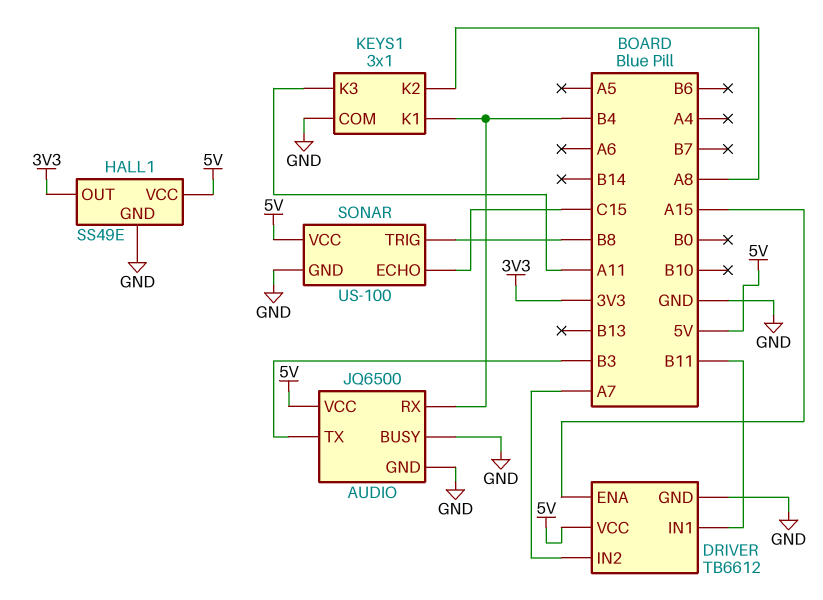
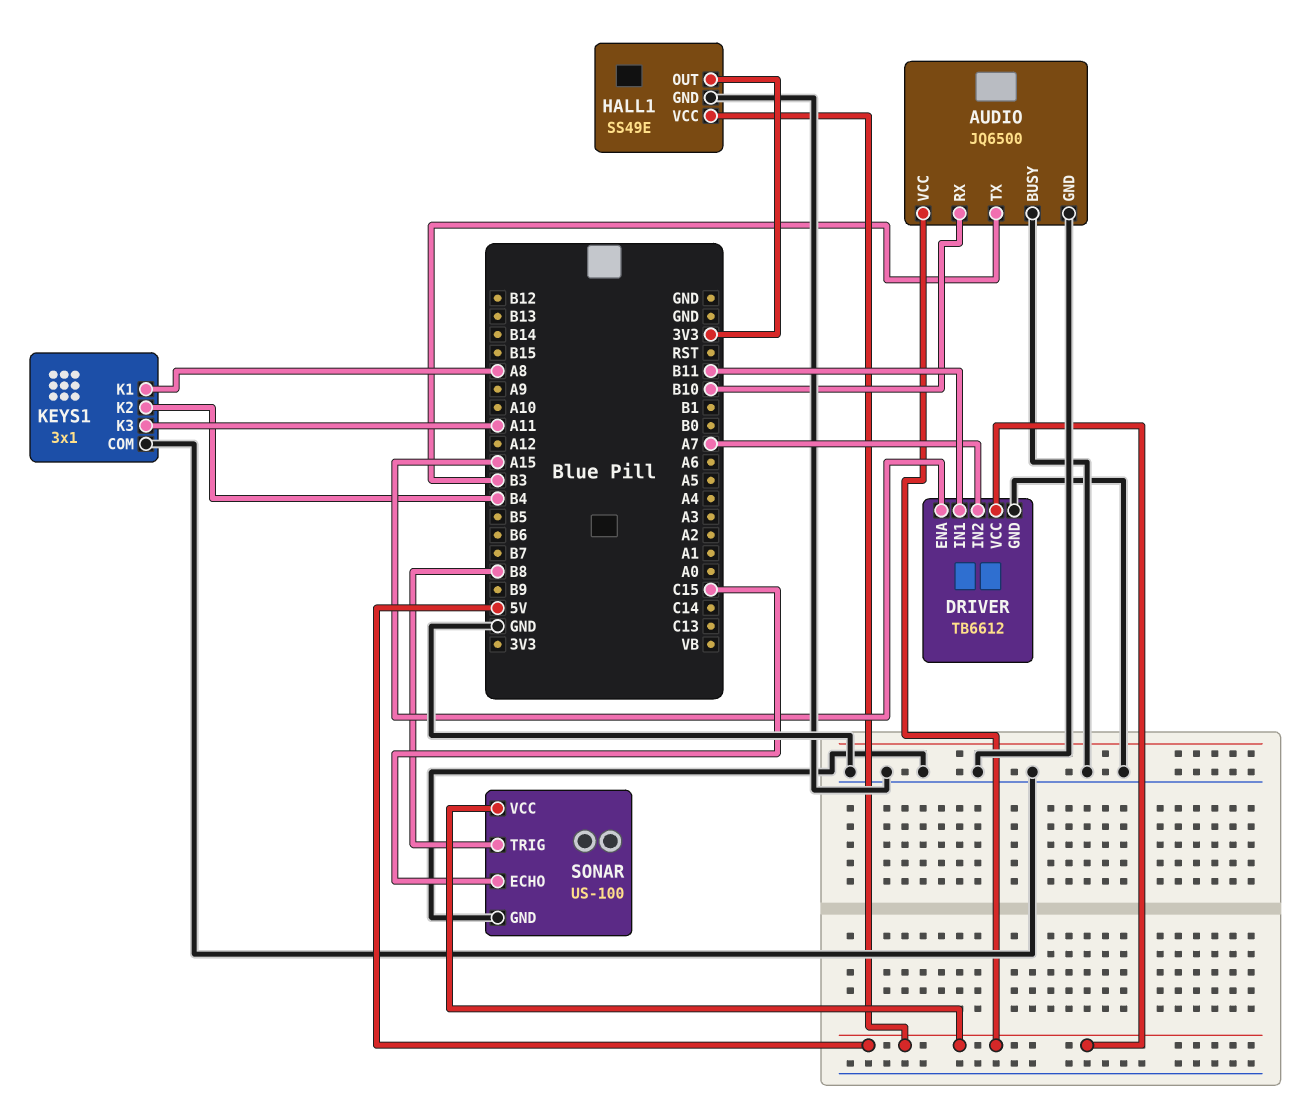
AUDIO pin RX: B4 -> B10
KEYS1 pin K1: B4 -> A8
KEYS1 pin K2: A8 -> B4

